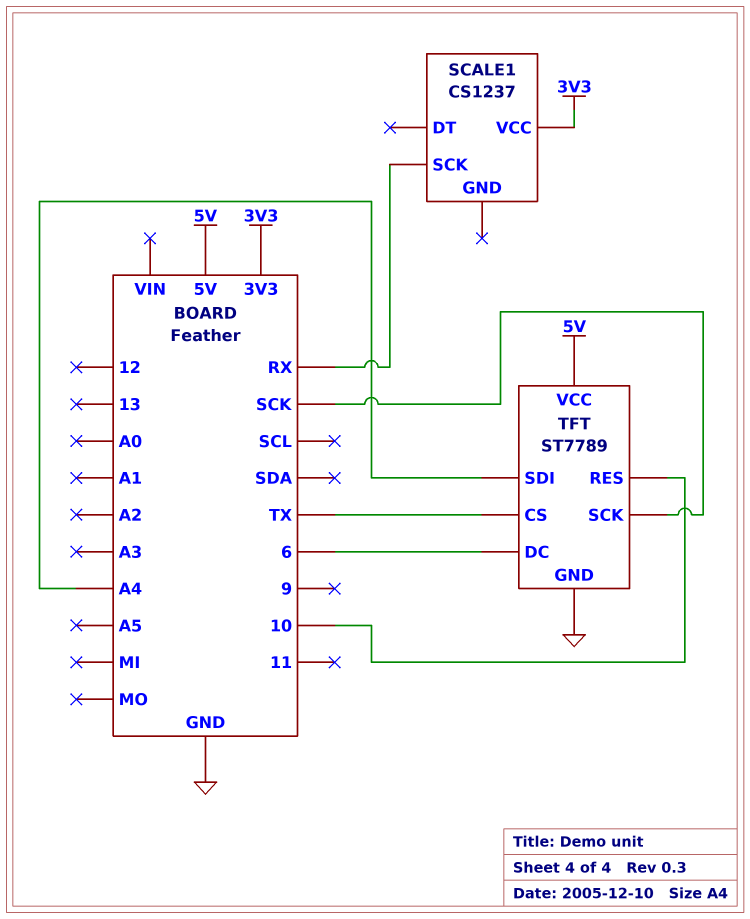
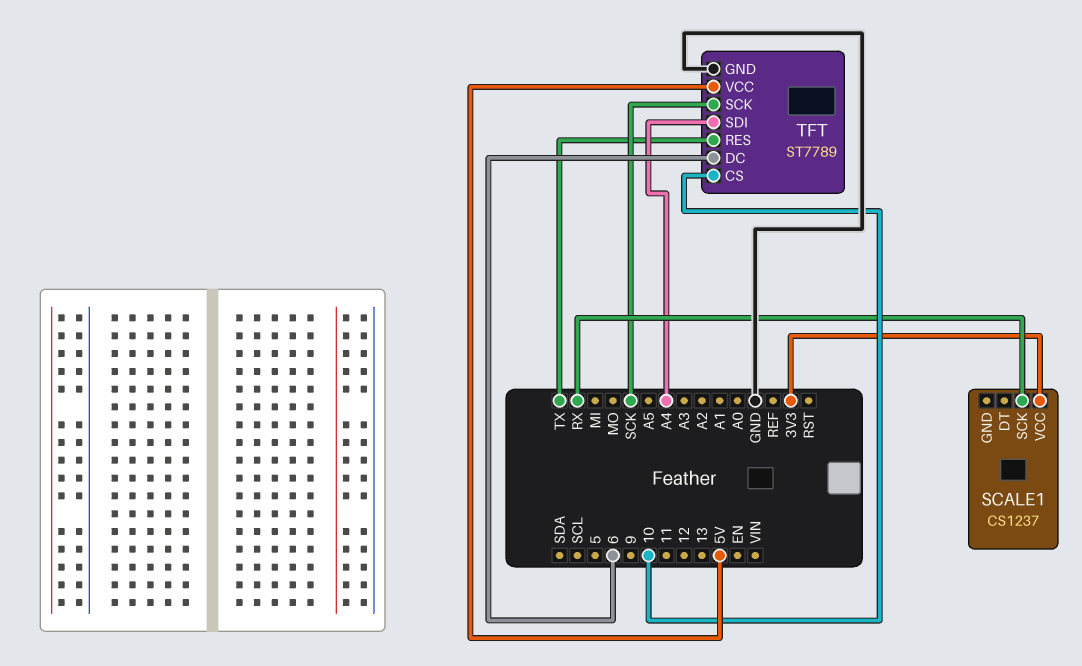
TFT pin CS: TX -> 10
TFT pin RES: 10 -> TX

